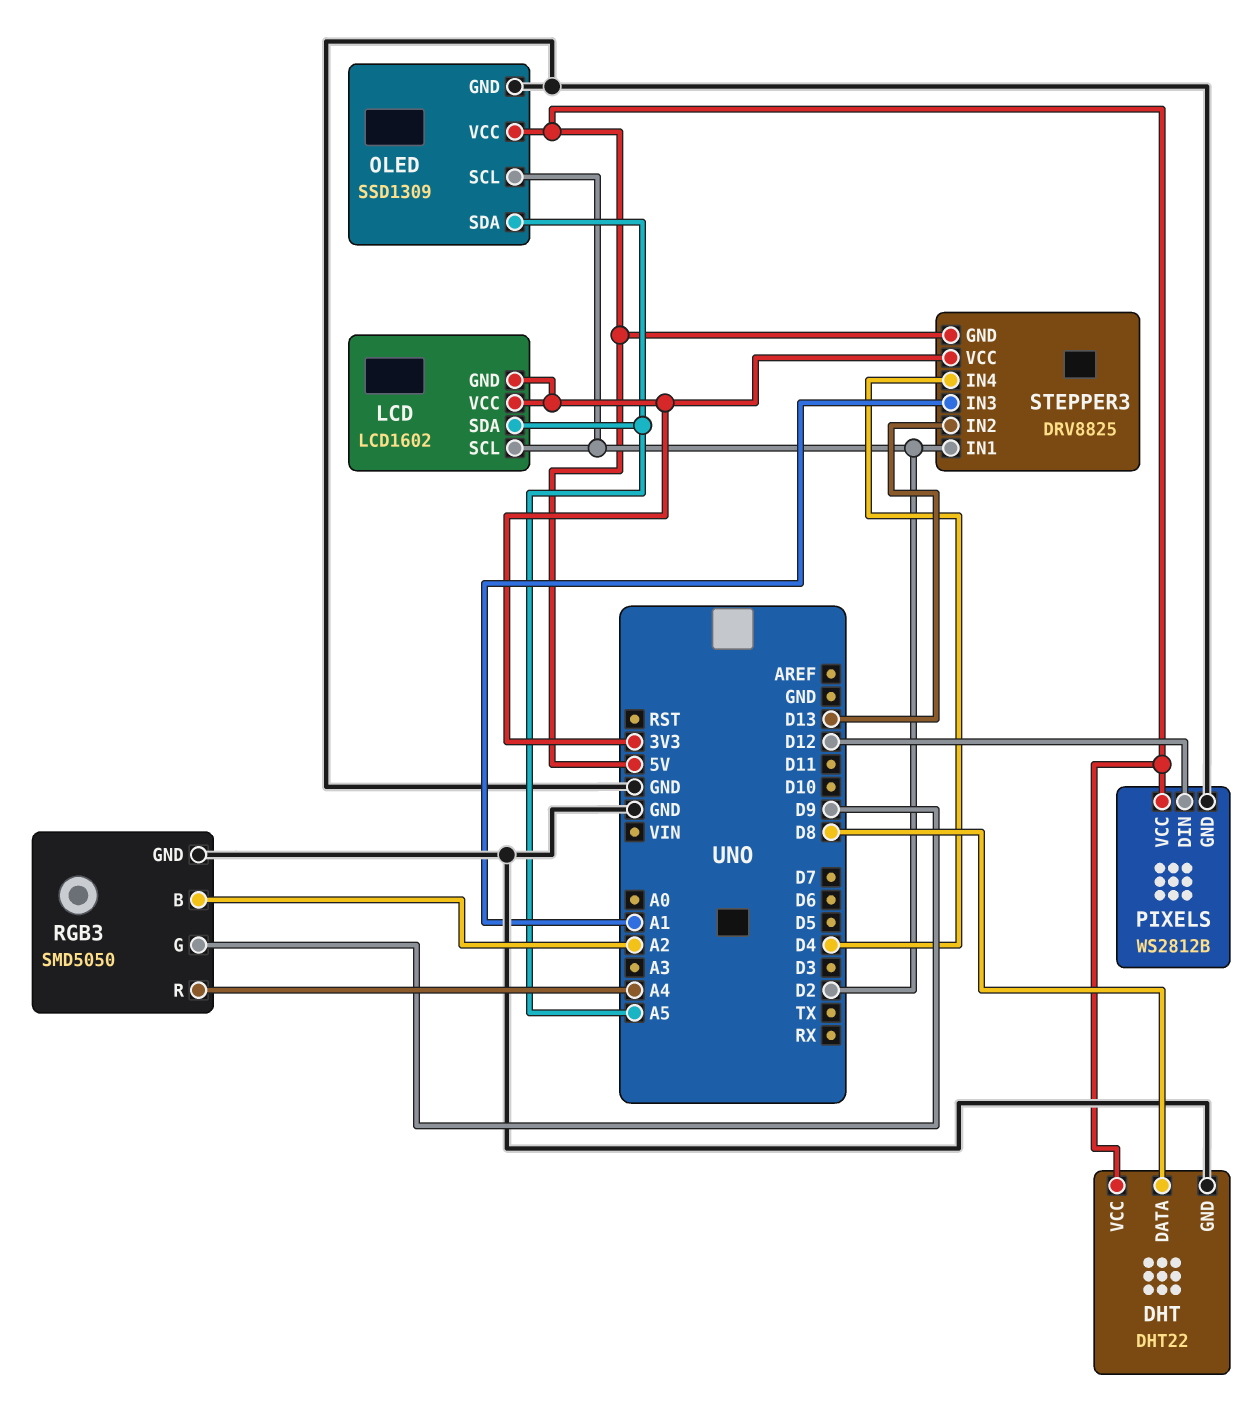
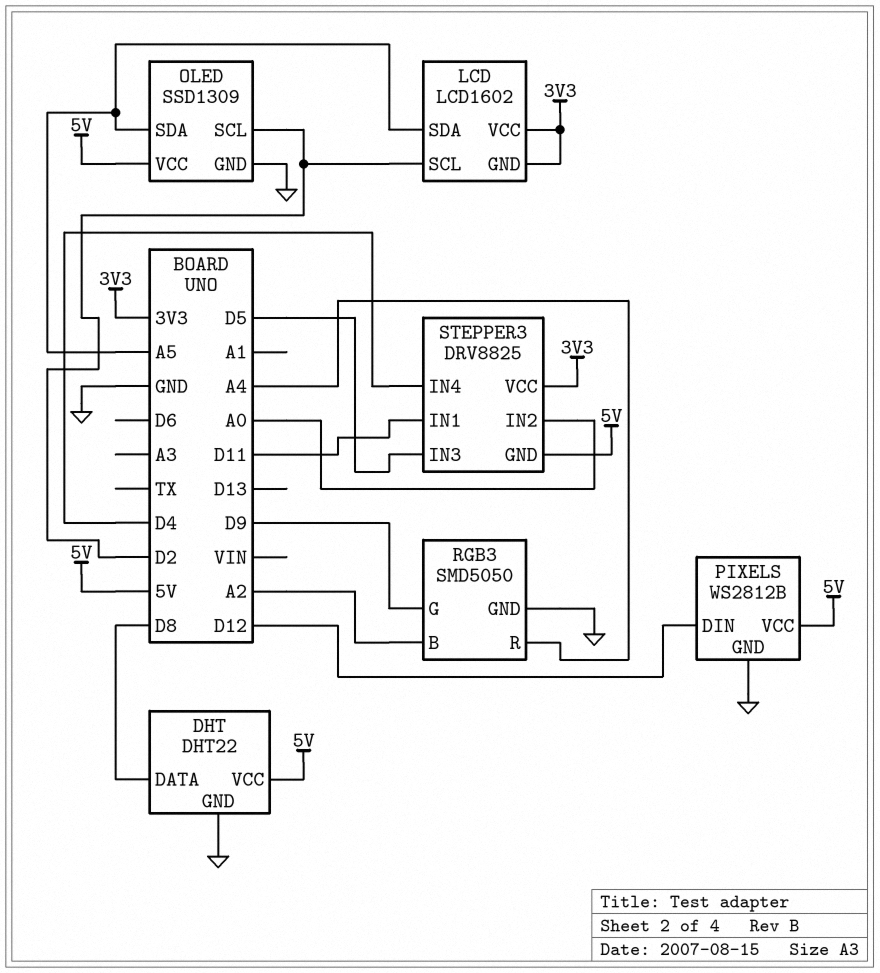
STEPPER3 pin IN1: D2 -> D11
STEPPER3 pin IN2: D13 -> A0
STEPPER3 pin IN3: A1 -> D5

